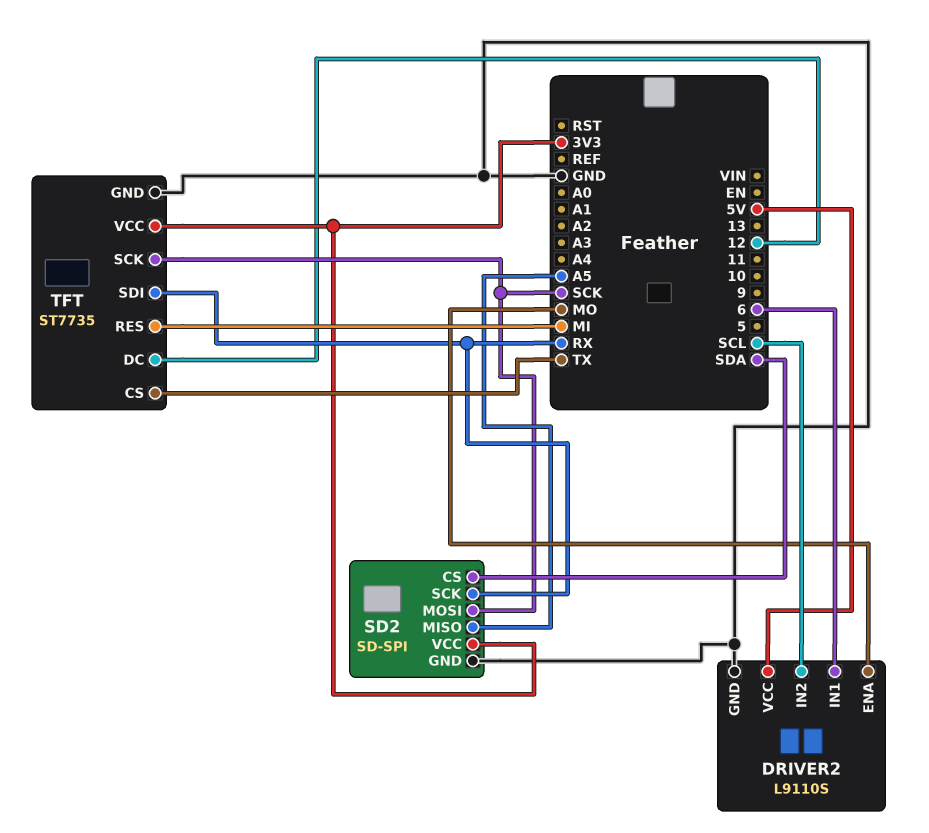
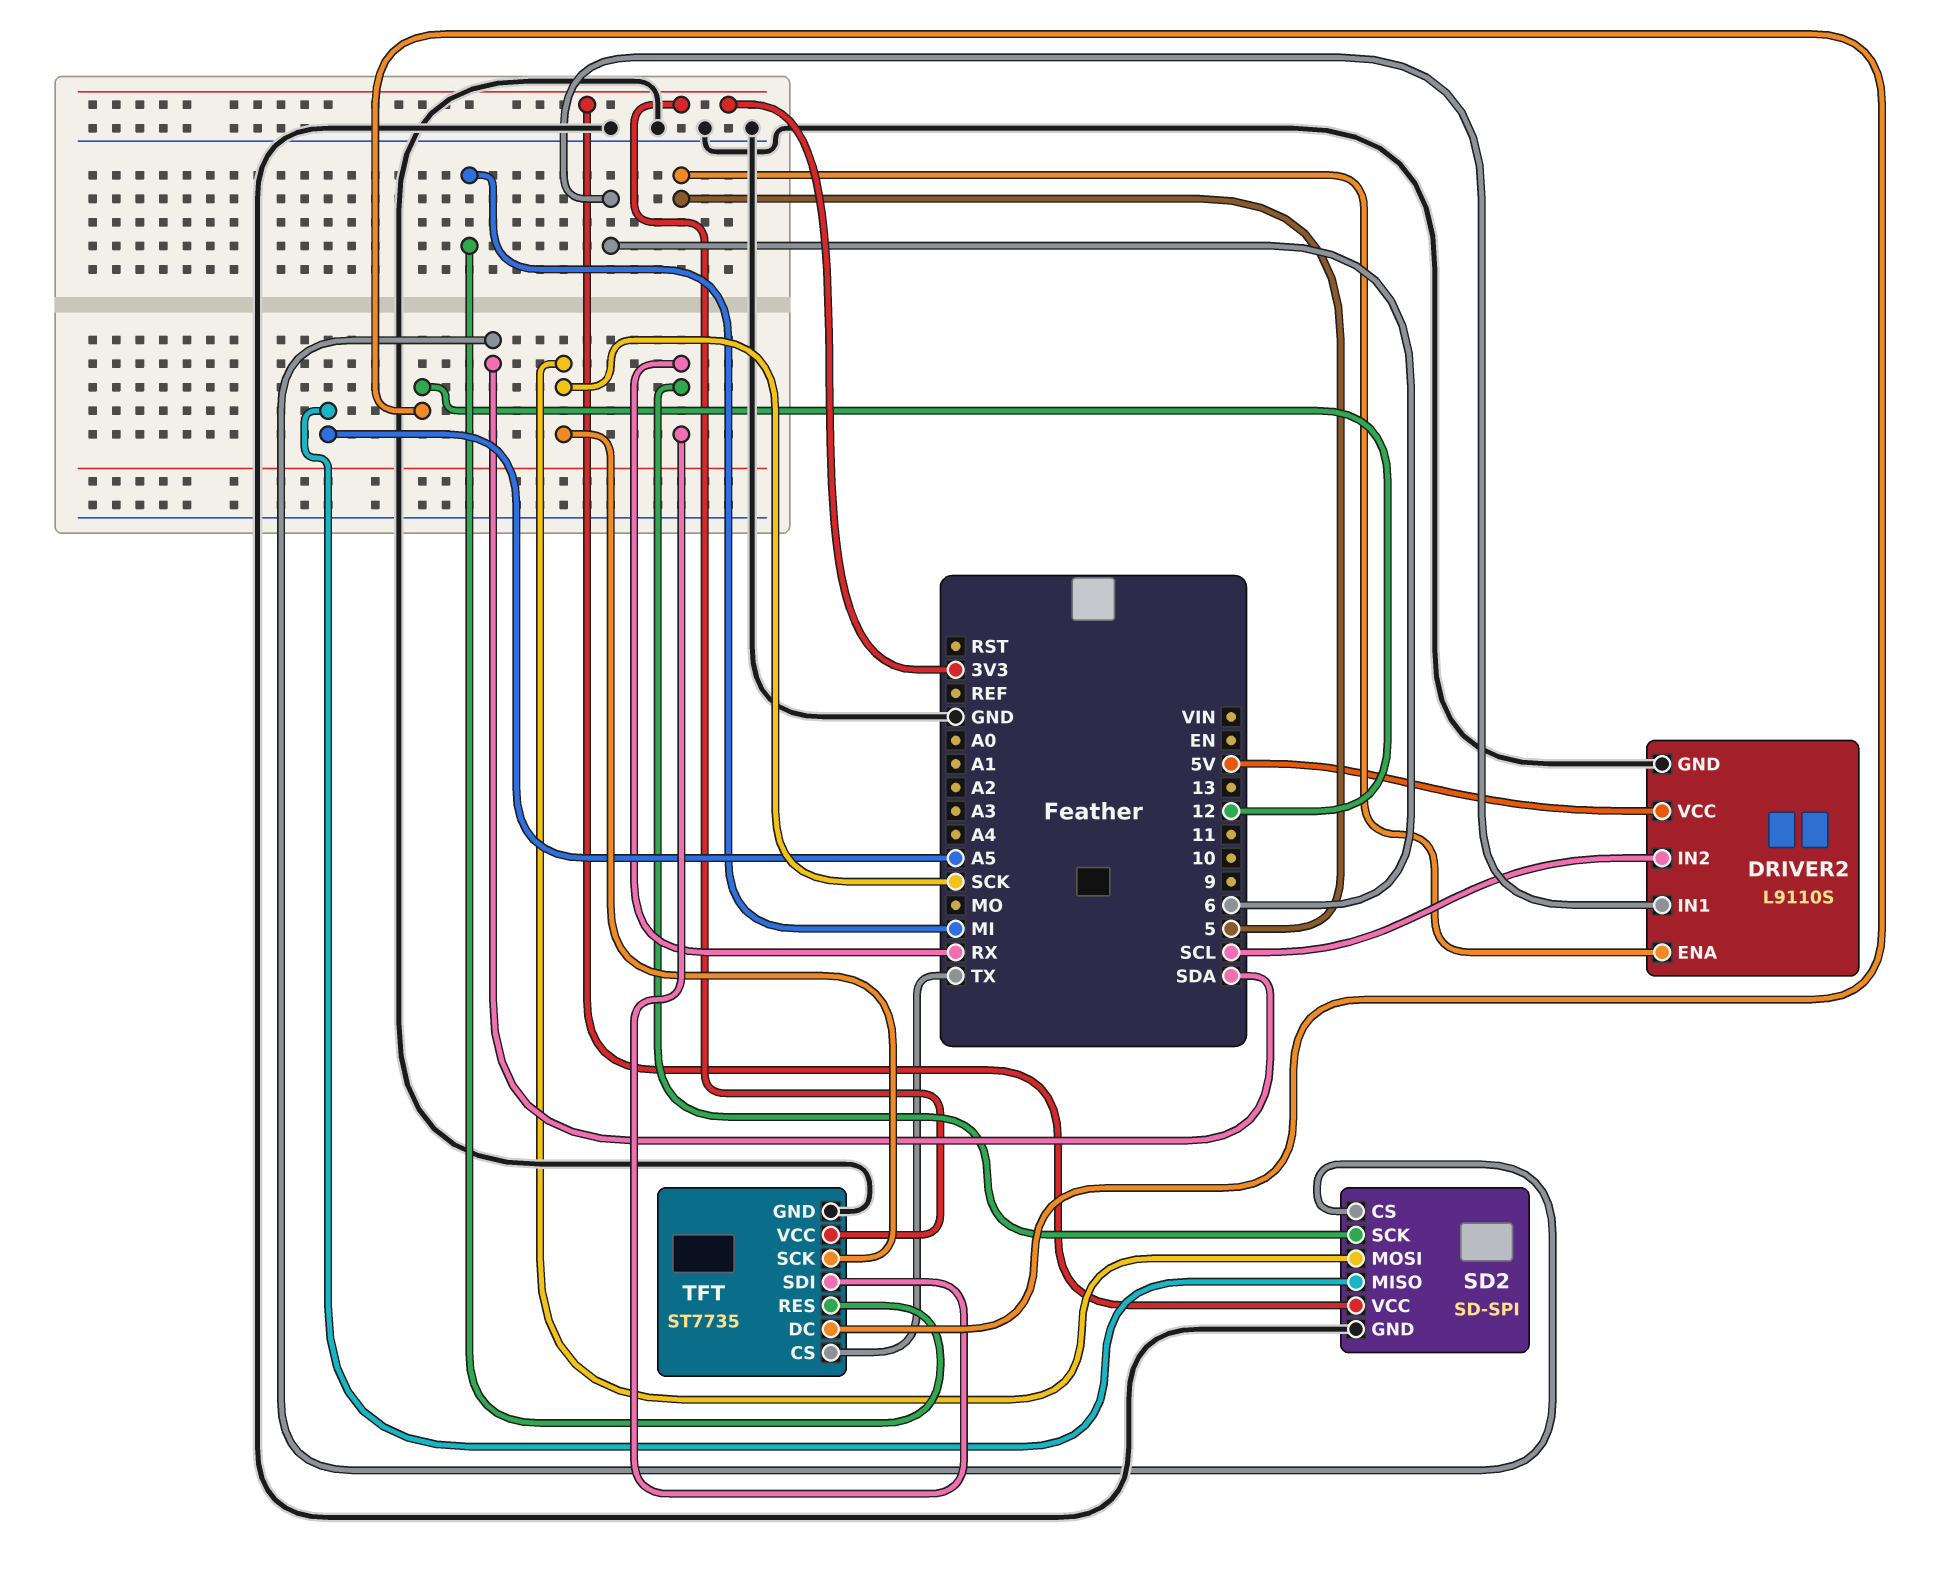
DRIVER2 pin ENA: MO -> 5

